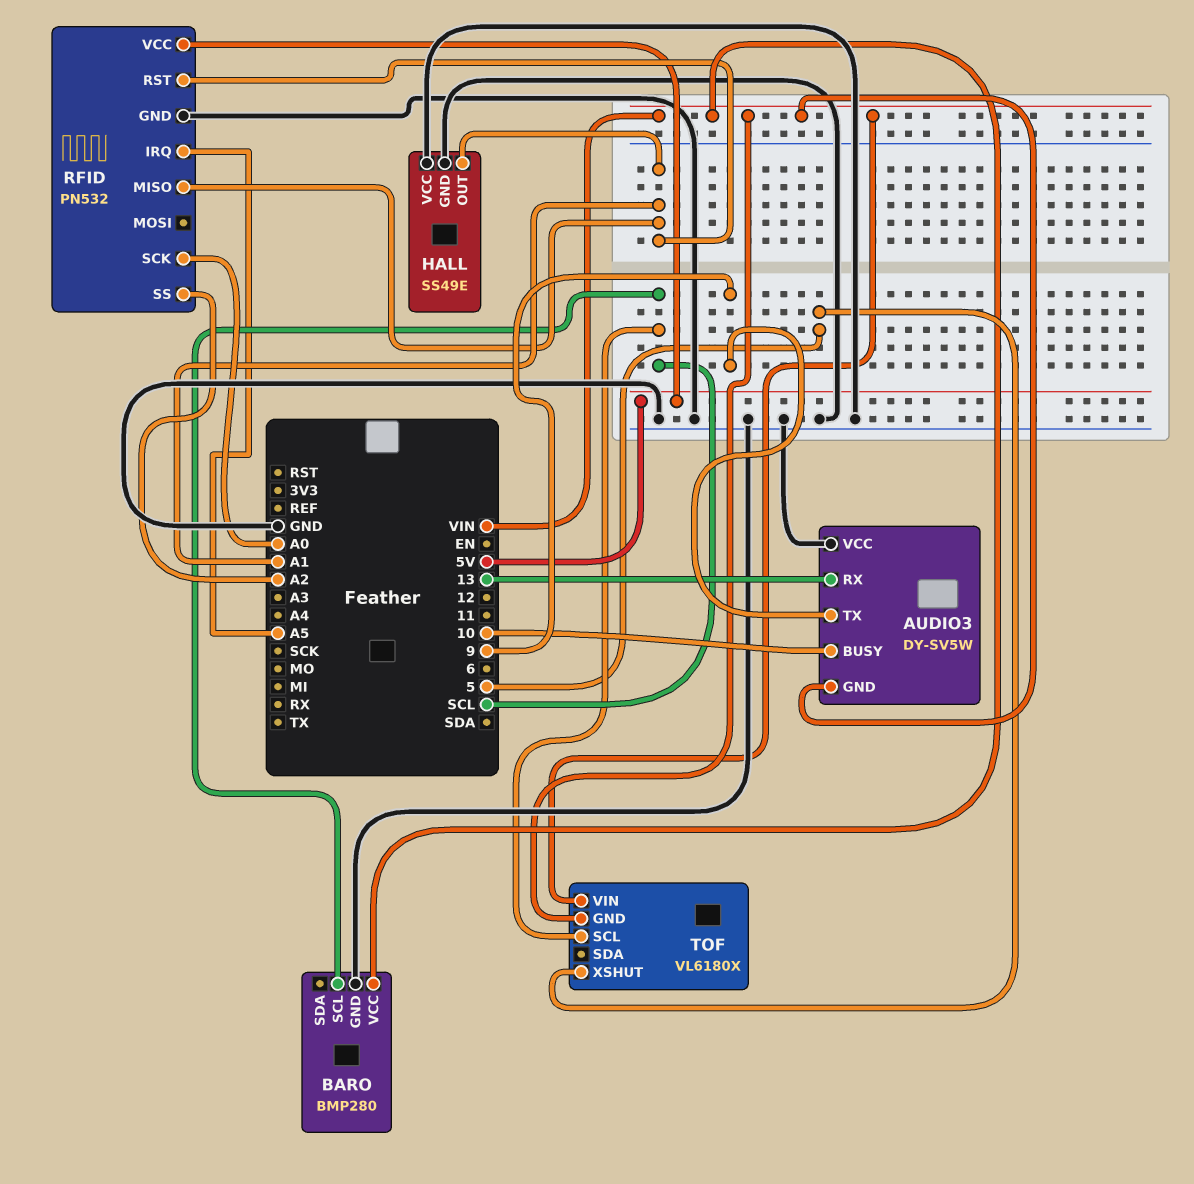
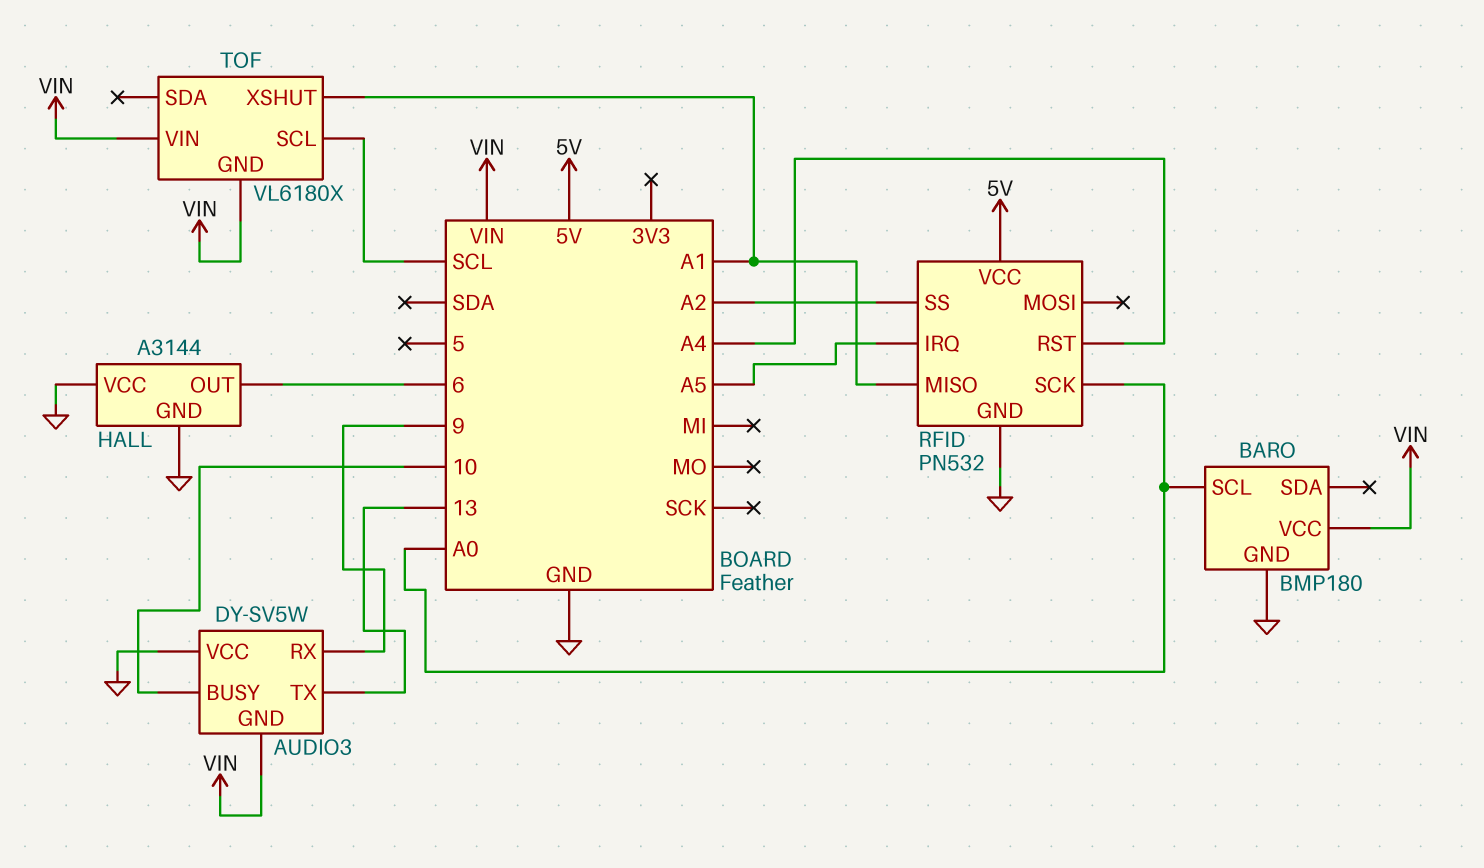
AUDIO3 pin RX: 13 -> 9
AUDIO3 pin TX: 9 -> 13
BARO: BMP280 -> BMP180
BARO pin SCL: SCL -> A0
HALL: SS49E -> A3144
HALL pin OUT: A1 -> 6
RFID pin RST: A1 -> A4
TOF pin XSHUT: 5 -> A1

